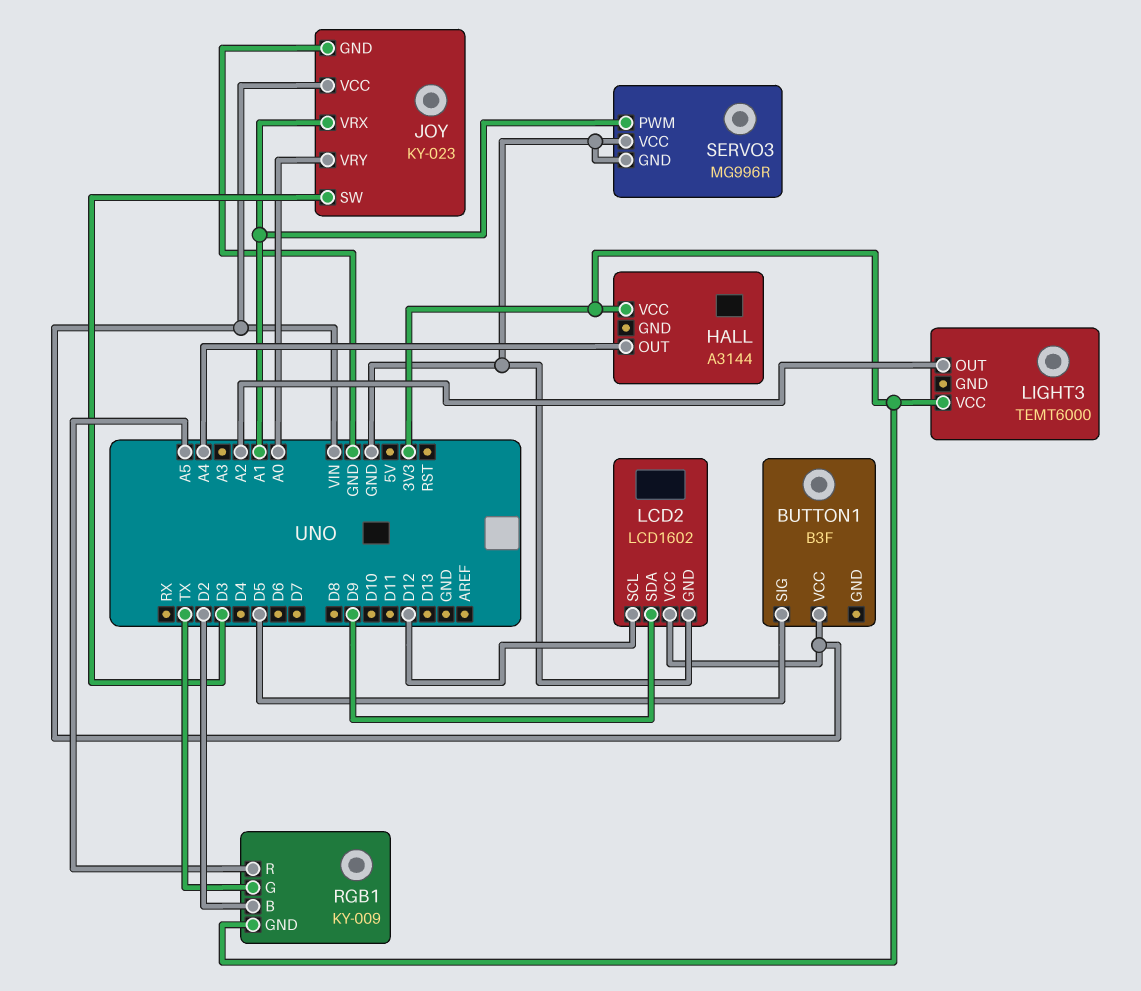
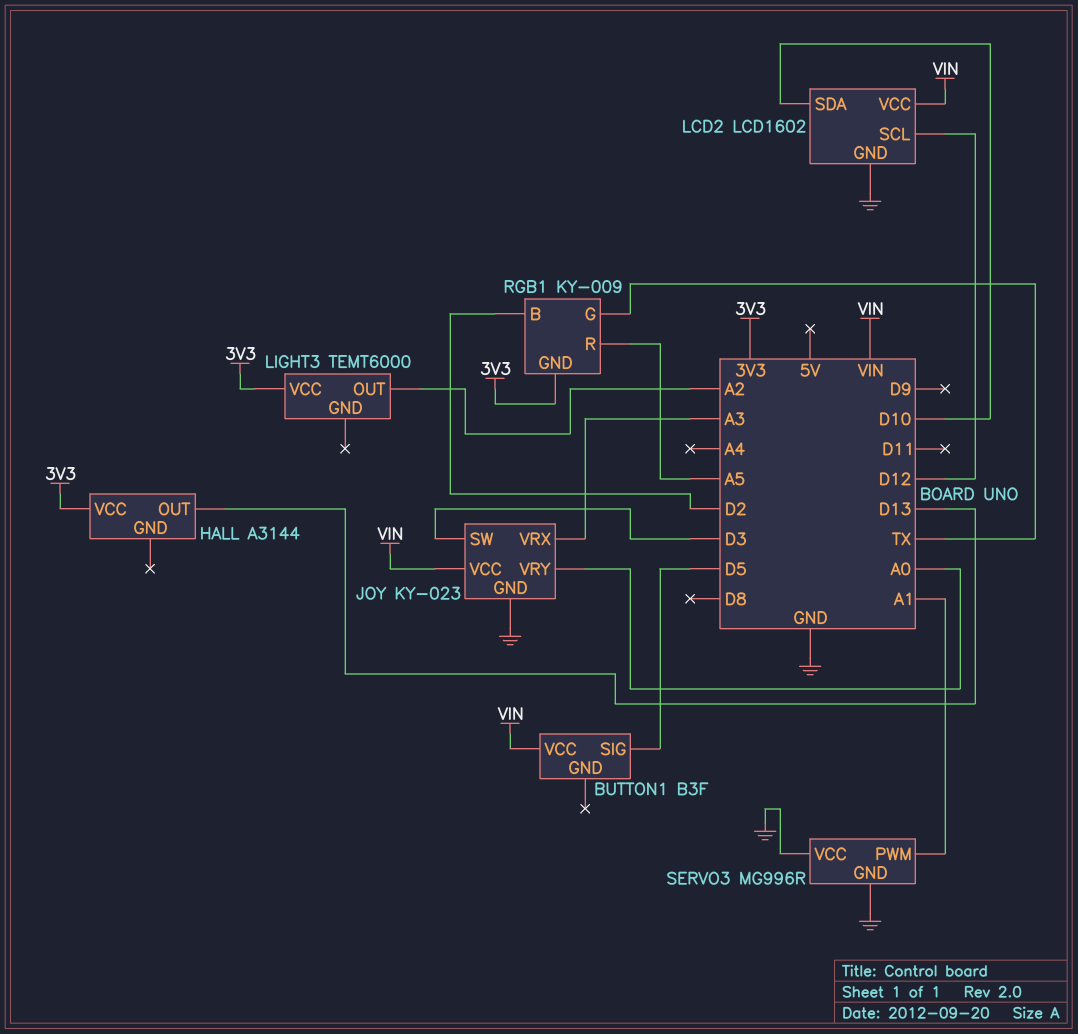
HALL pin OUT: A4 -> D13
JOY pin VRX: A1 -> A3
LCD2 pin SDA: D9 -> D10

